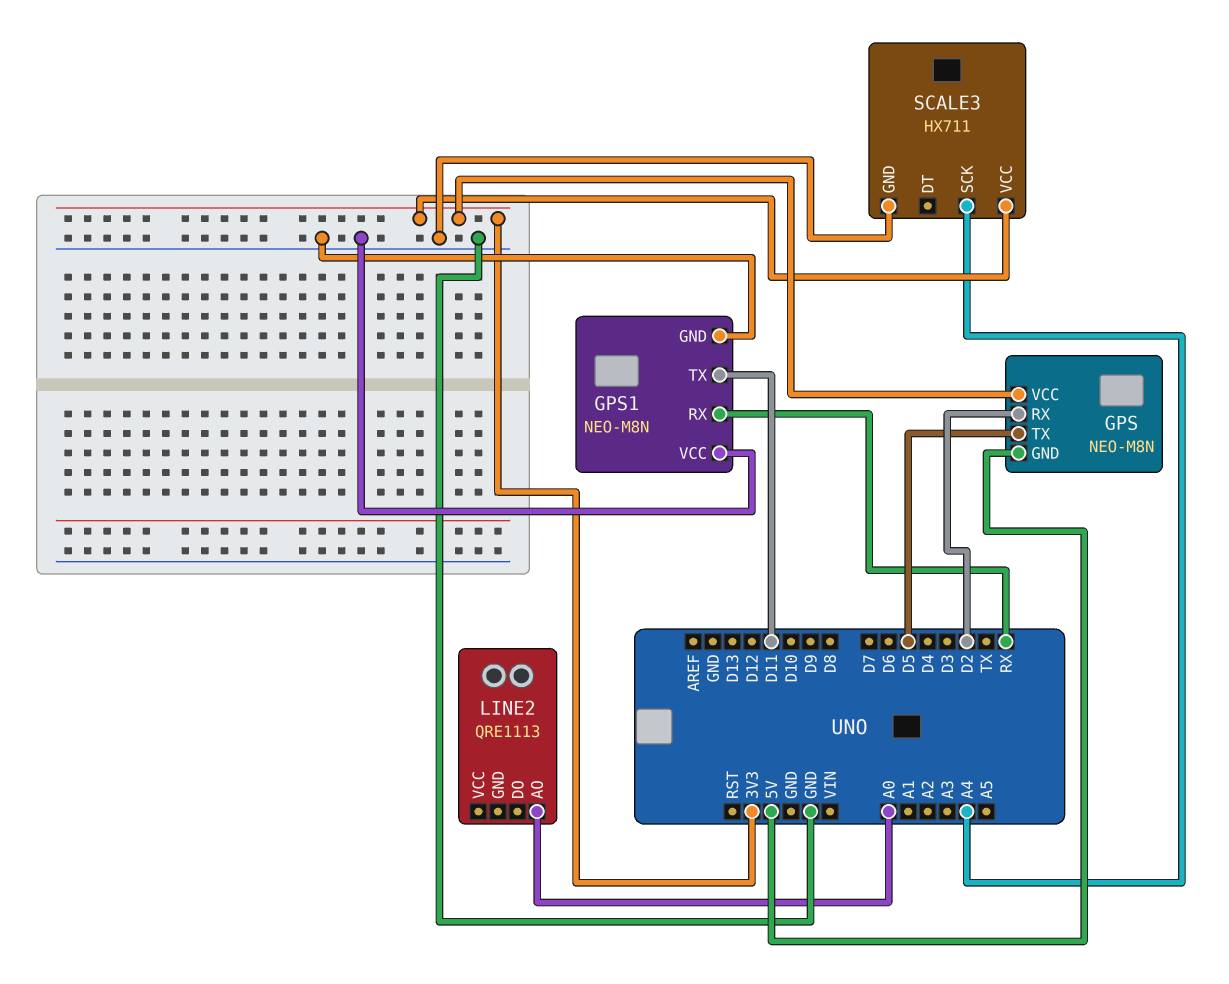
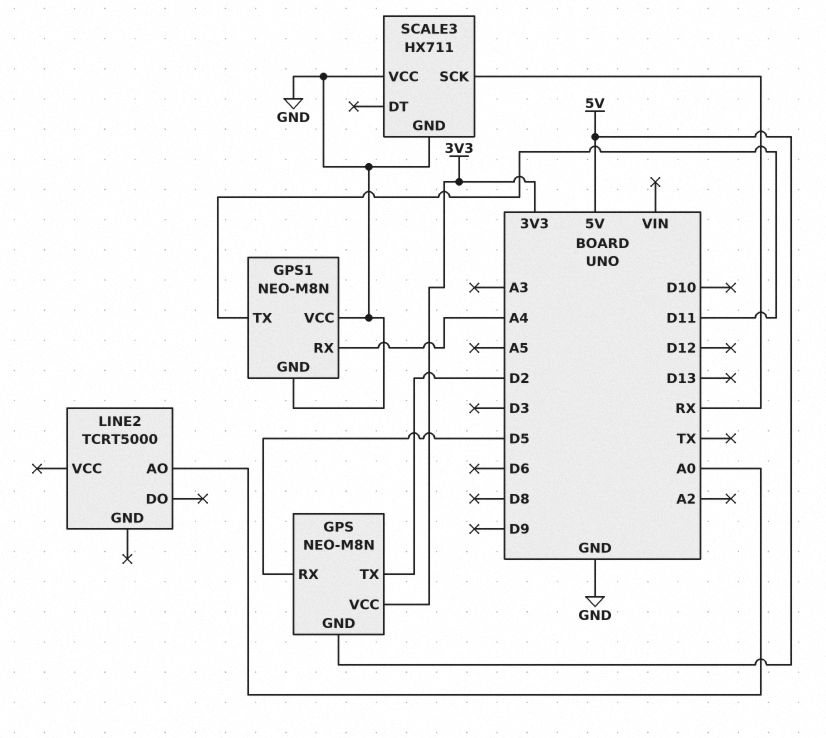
GPS pin RX: D2 -> D5
GPS pin TX: D5 -> D2
GPS1 pin RX: RX -> A4
LINE2: QRE1113 -> TCRT5000
SCALE3 pin SCK: A4 -> RX
SCALE3 pin VCC: 3V3 -> GND

